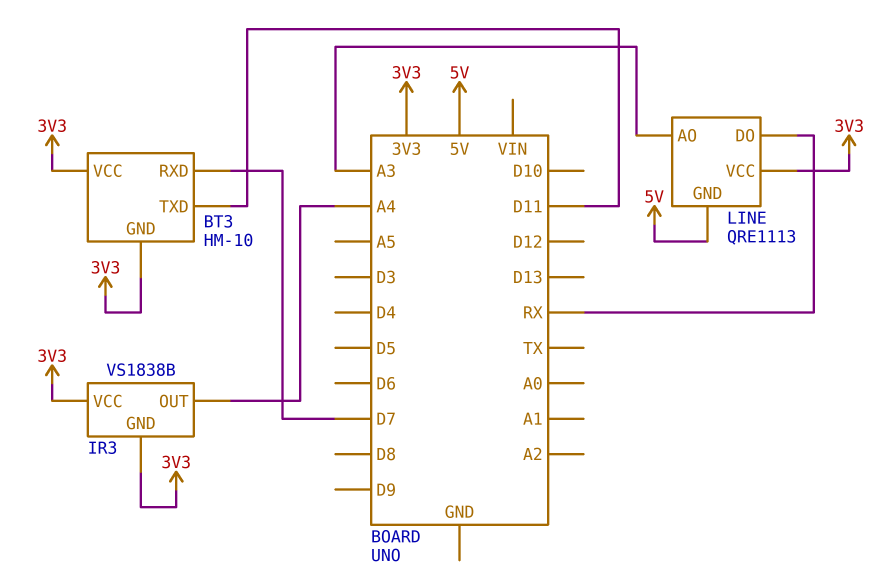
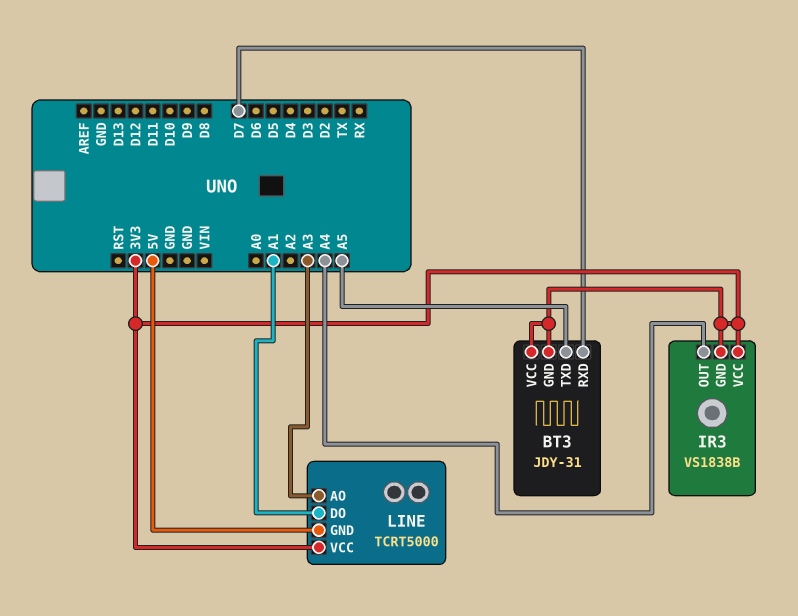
BT3: HM-10 -> JDY-31
BT3 pin TXD: D11 -> A5
LINE: QRE1113 -> TCRT5000
LINE pin DO: RX -> A1

